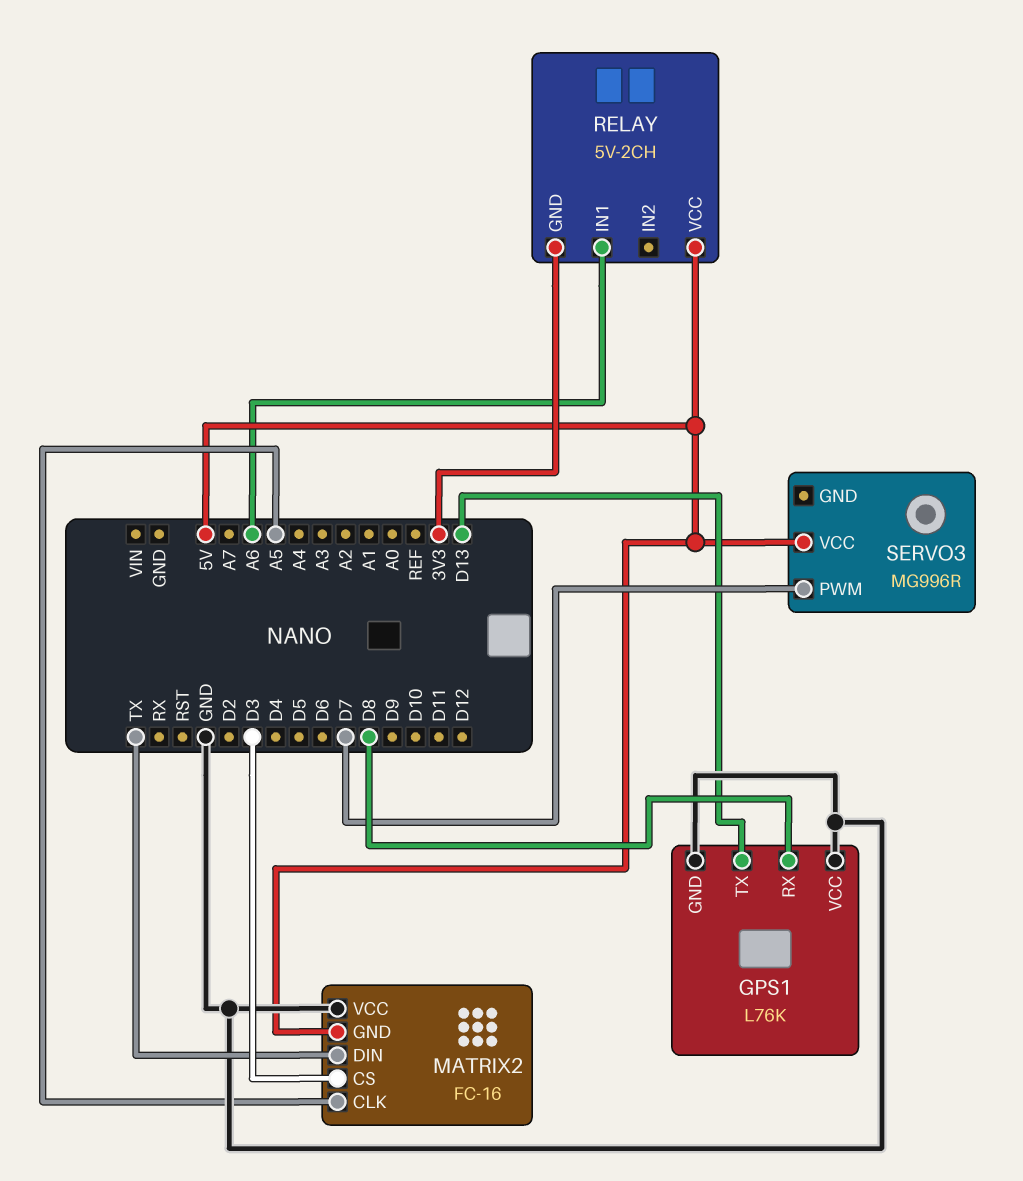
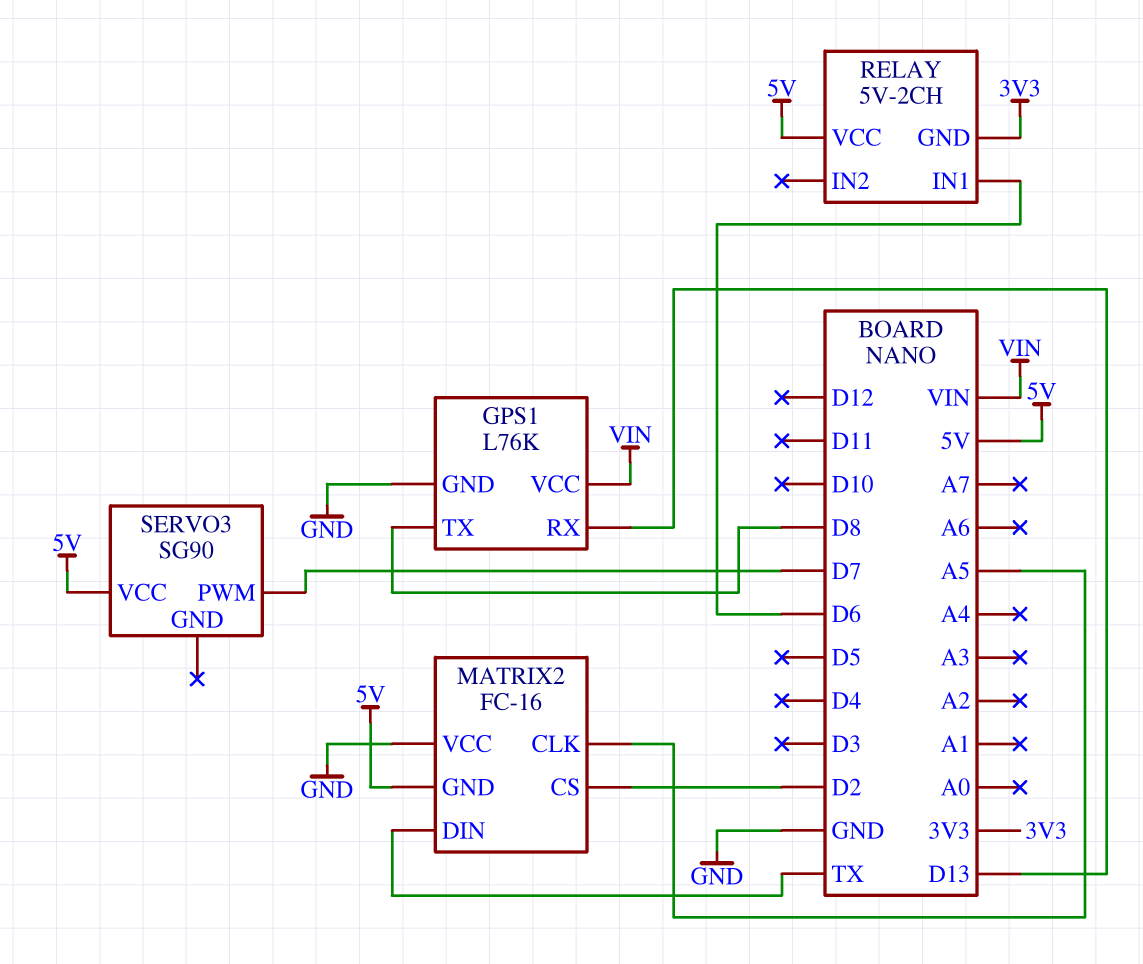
GPS1 pin RX: D8 -> D13
GPS1 pin TX: D13 -> D8
GPS1 pin VCC: GND -> VIN
MATRIX2 pin CS: D3 -> D2
RELAY pin IN1: A6 -> D6
SERVO3: MG996R -> SG90

